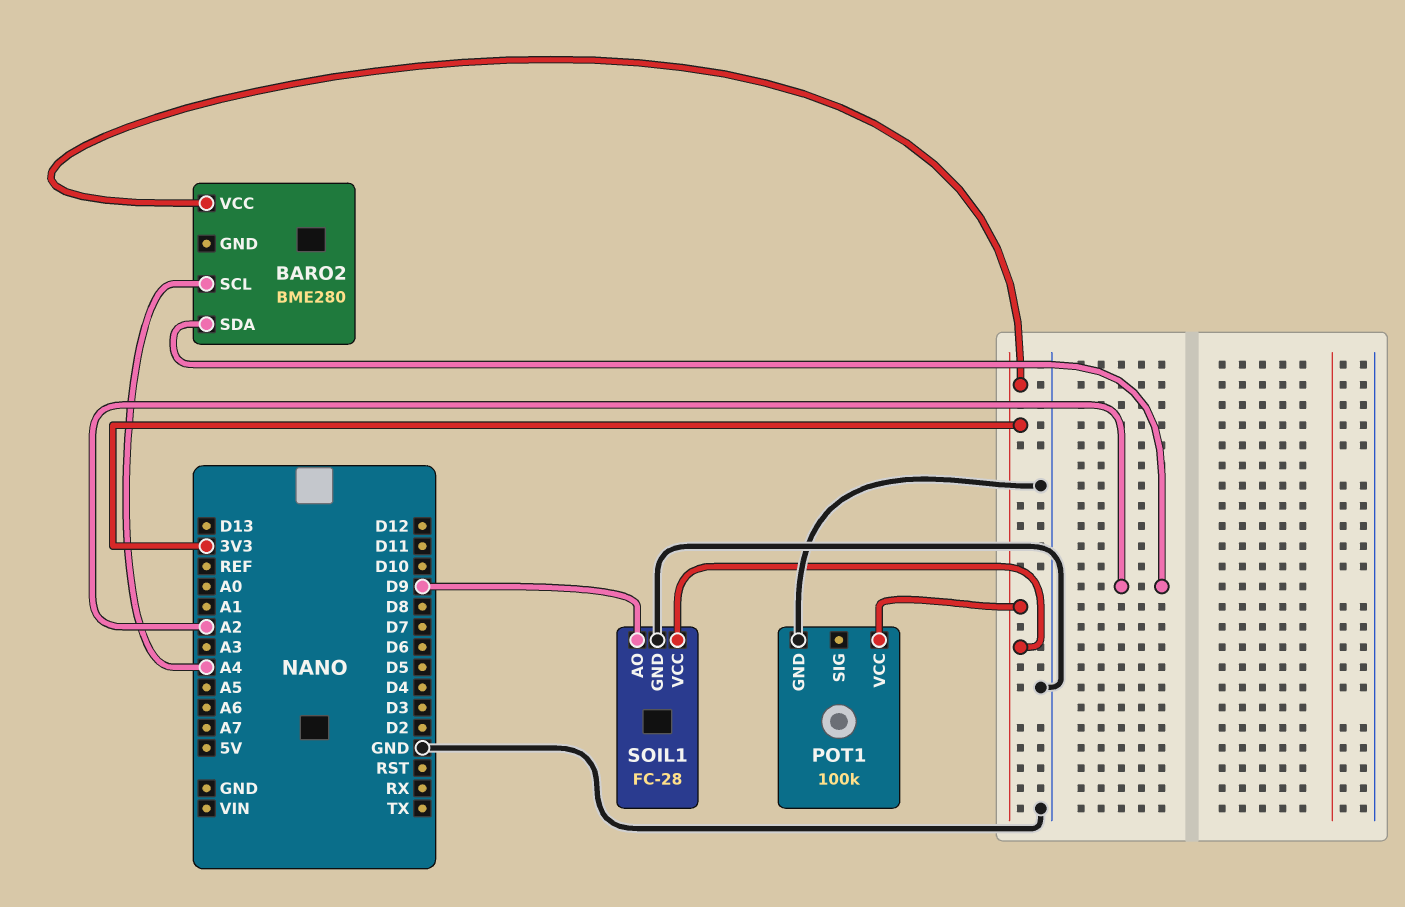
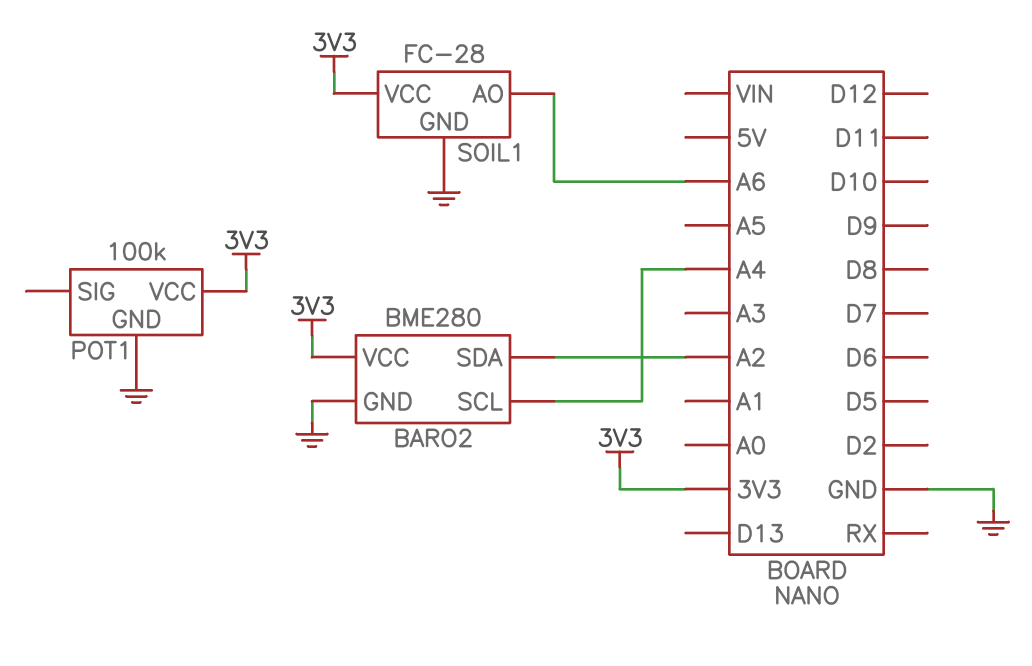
BARO2 pin GND: none -> GND
SOIL1 pin AO: D9 -> A6

